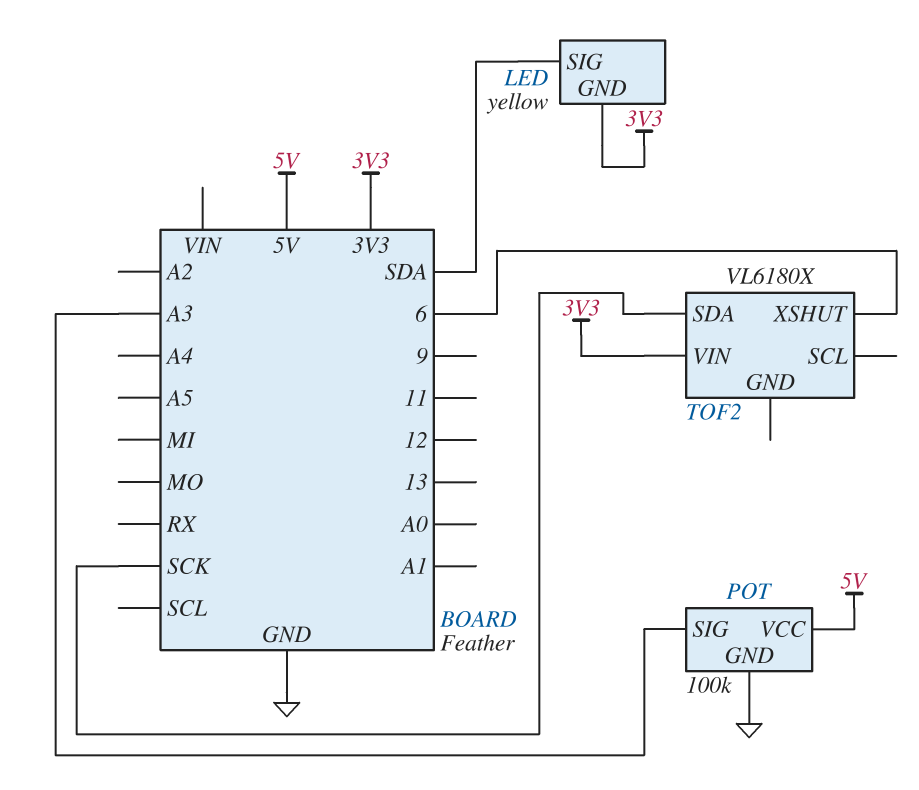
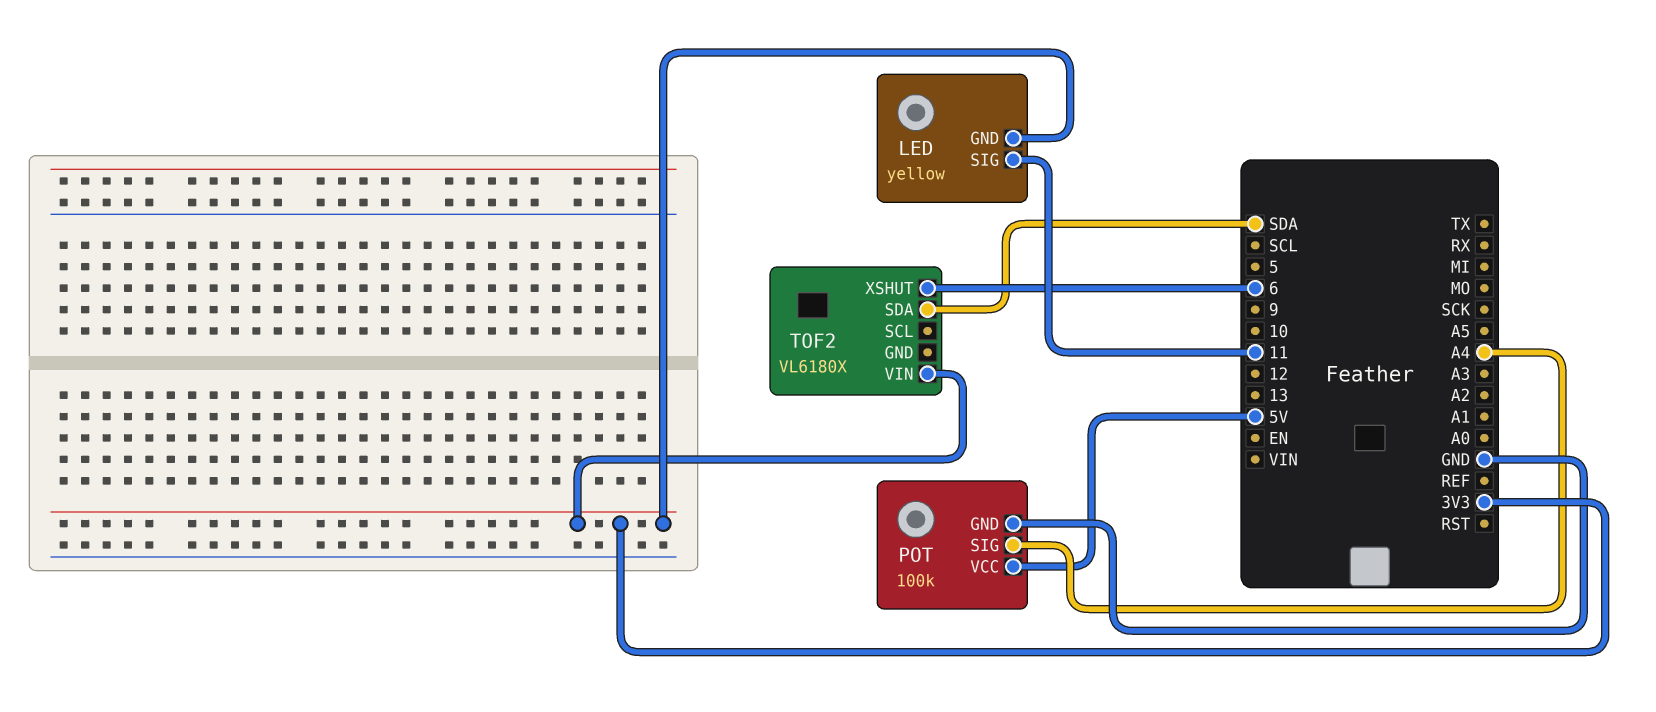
LED pin SIG: SDA -> 11
POT pin SIG: A3 -> A4
TOF2 pin SDA: SCK -> SDA

